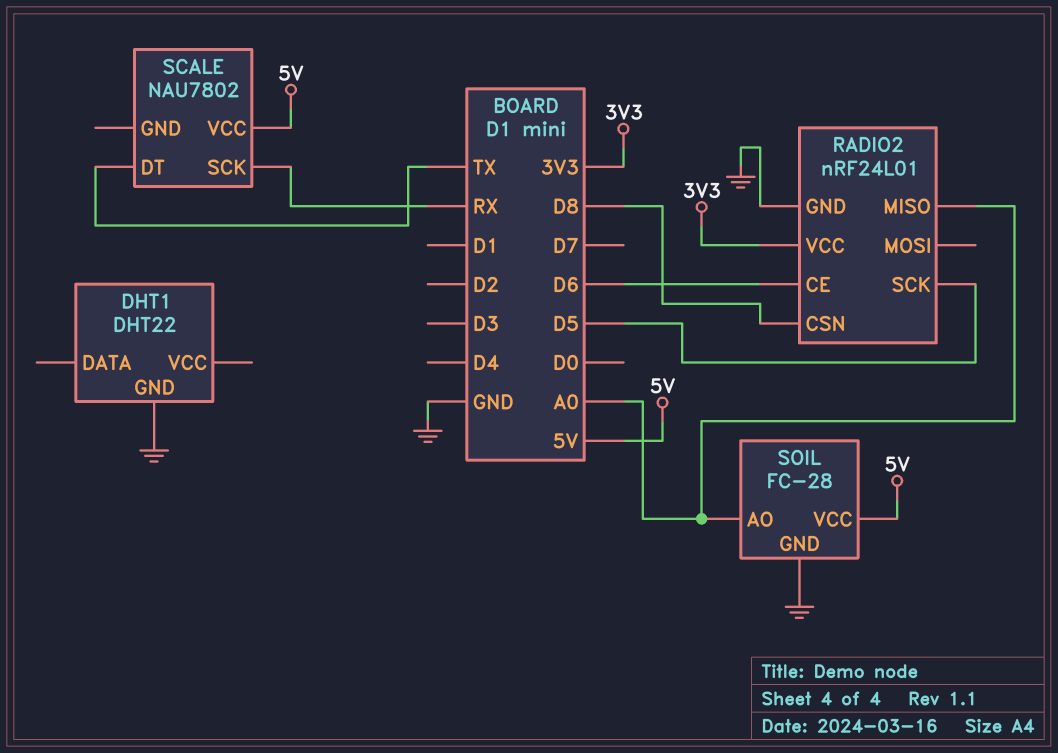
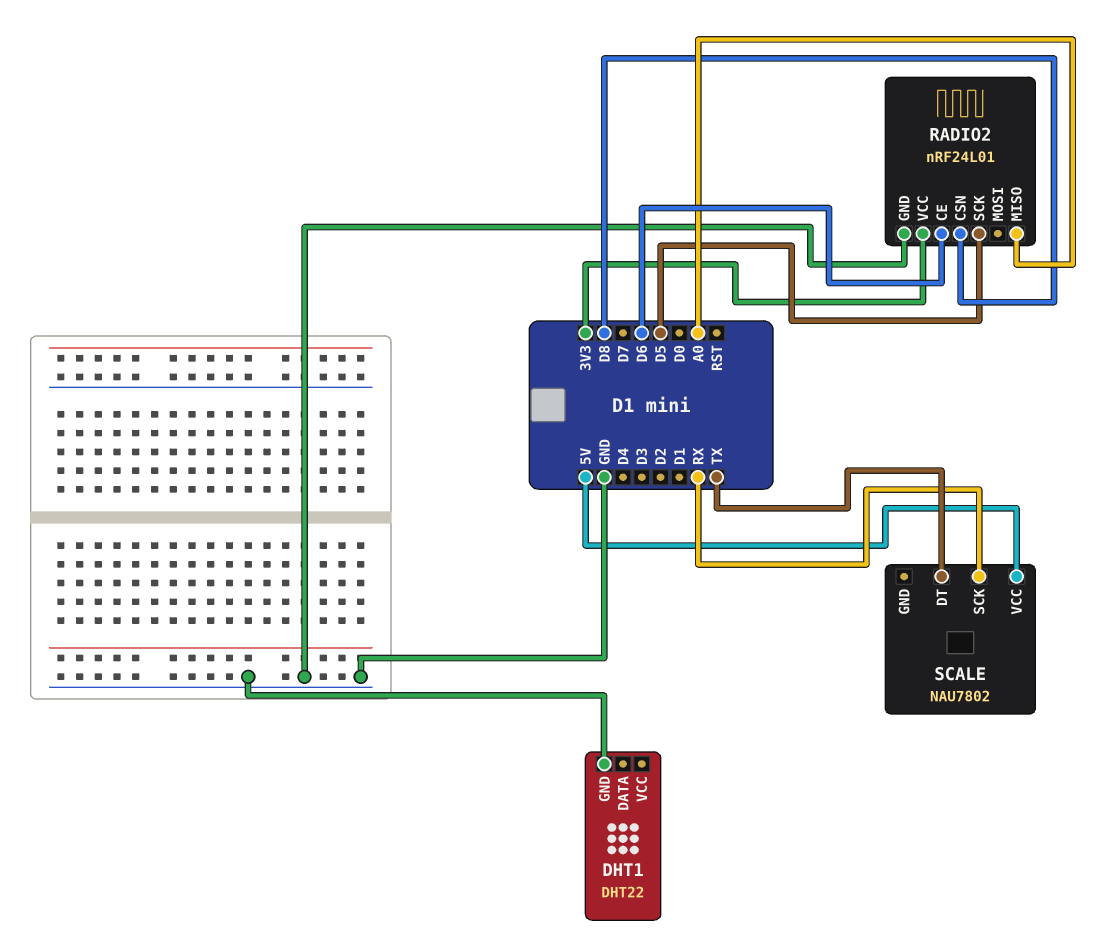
SOIL: FC-28 -> none
SOIL pin AO: A0 -> none
SOIL pin GND: GND -> none
SOIL pin VCC: 5V -> none

